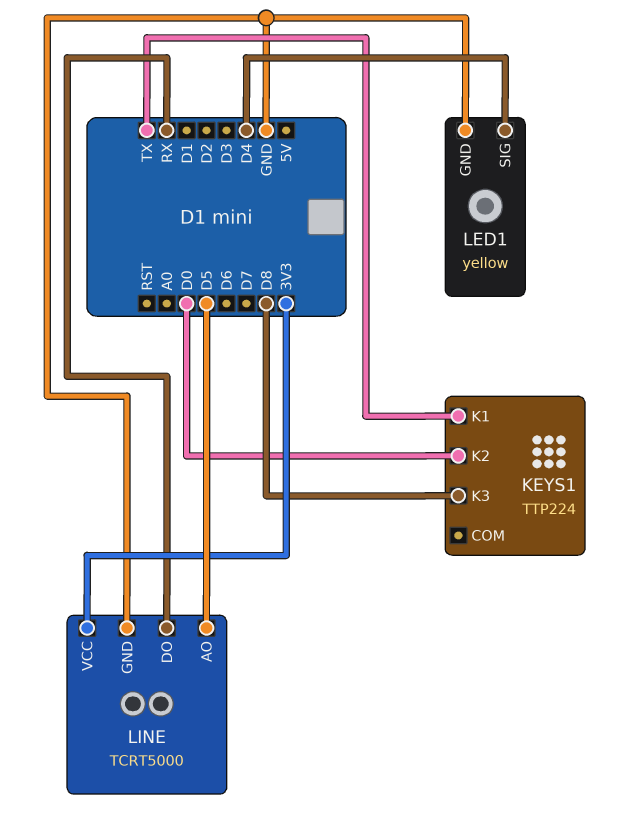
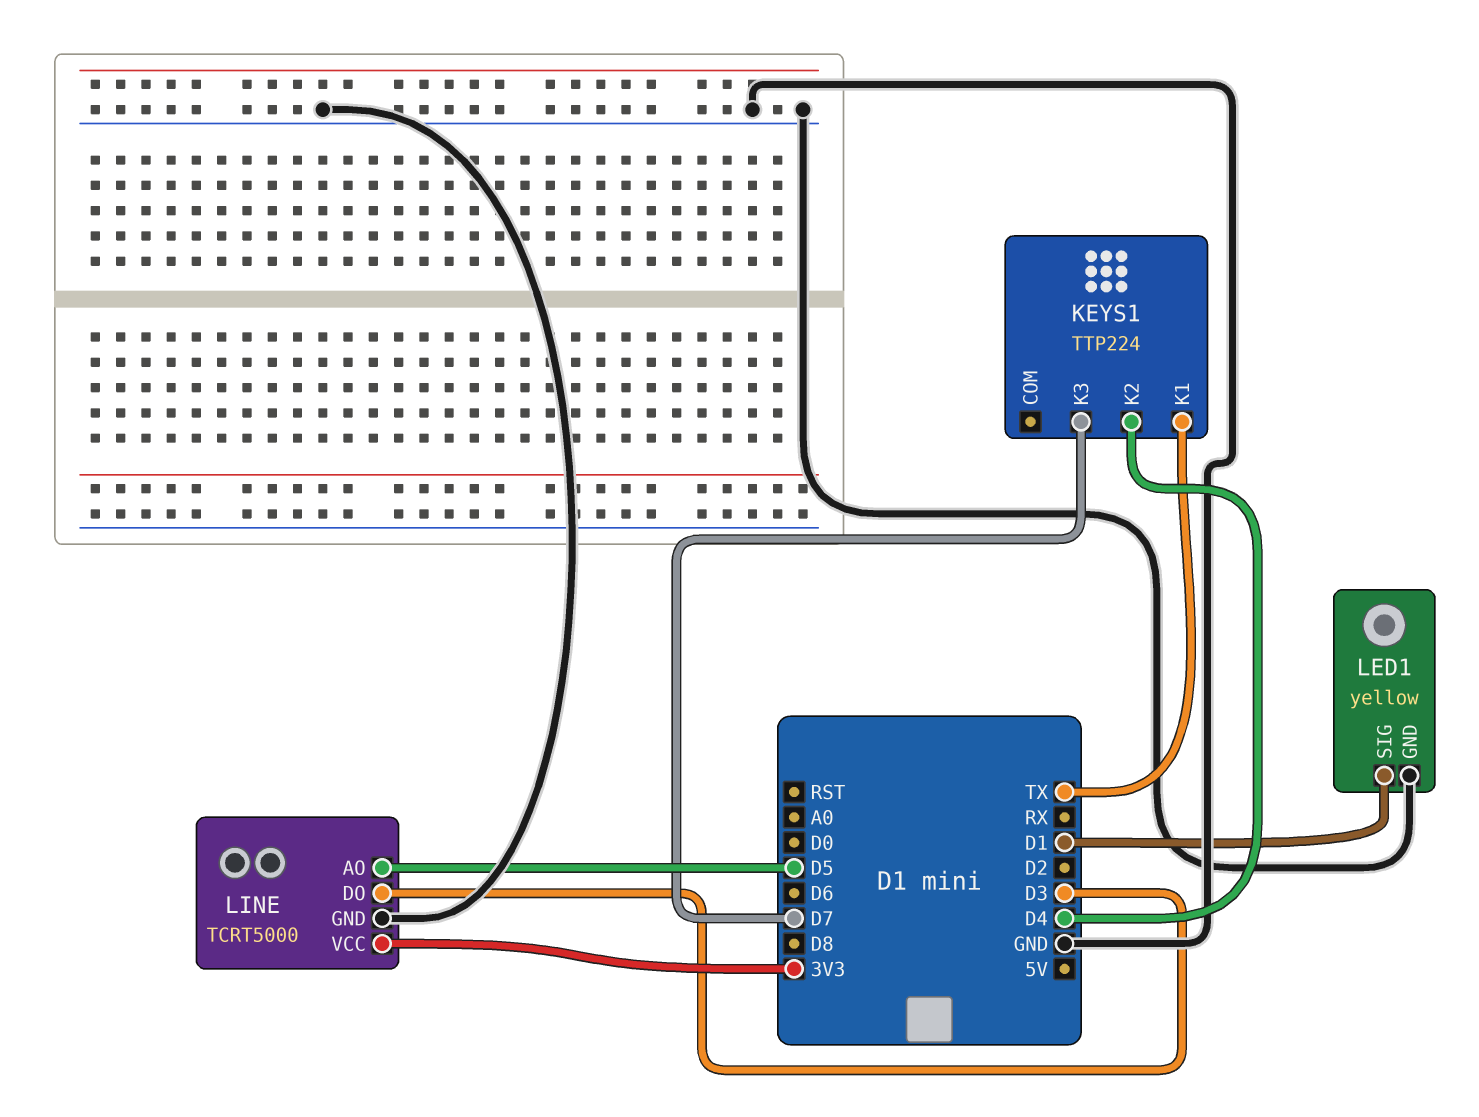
KEYS1 pin K2: D0 -> D4
KEYS1 pin K3: D8 -> D7
LED1 pin SIG: D4 -> D1
LINE pin DO: RX -> D3

